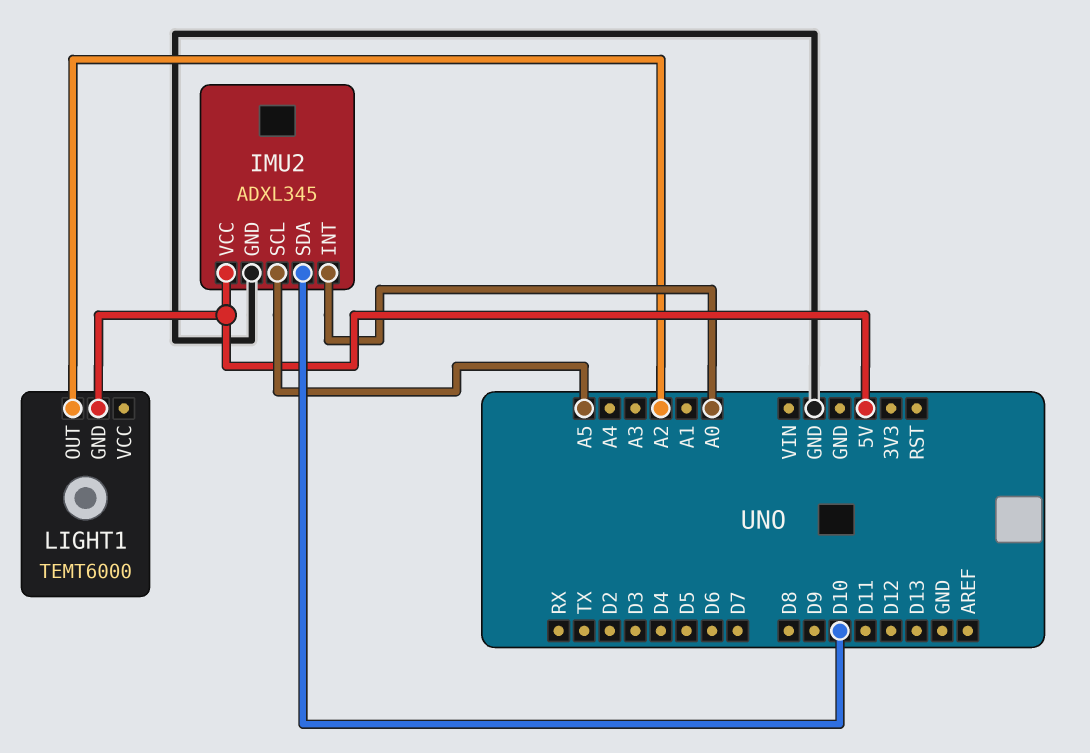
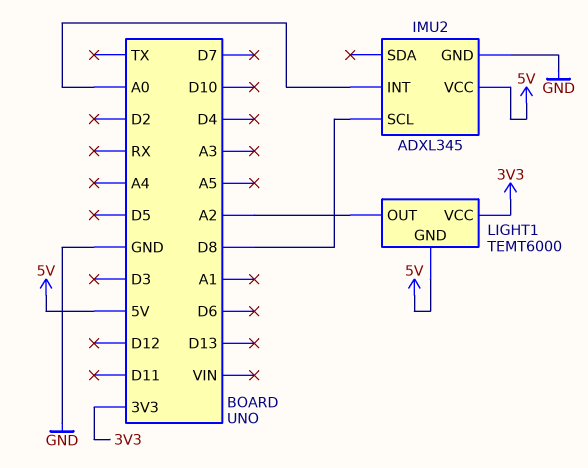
IMU2 pin SCL: A5 -> D8
IMU2 pin SDA: D10 -> none
LIGHT1 pin VCC: none -> 3V3

